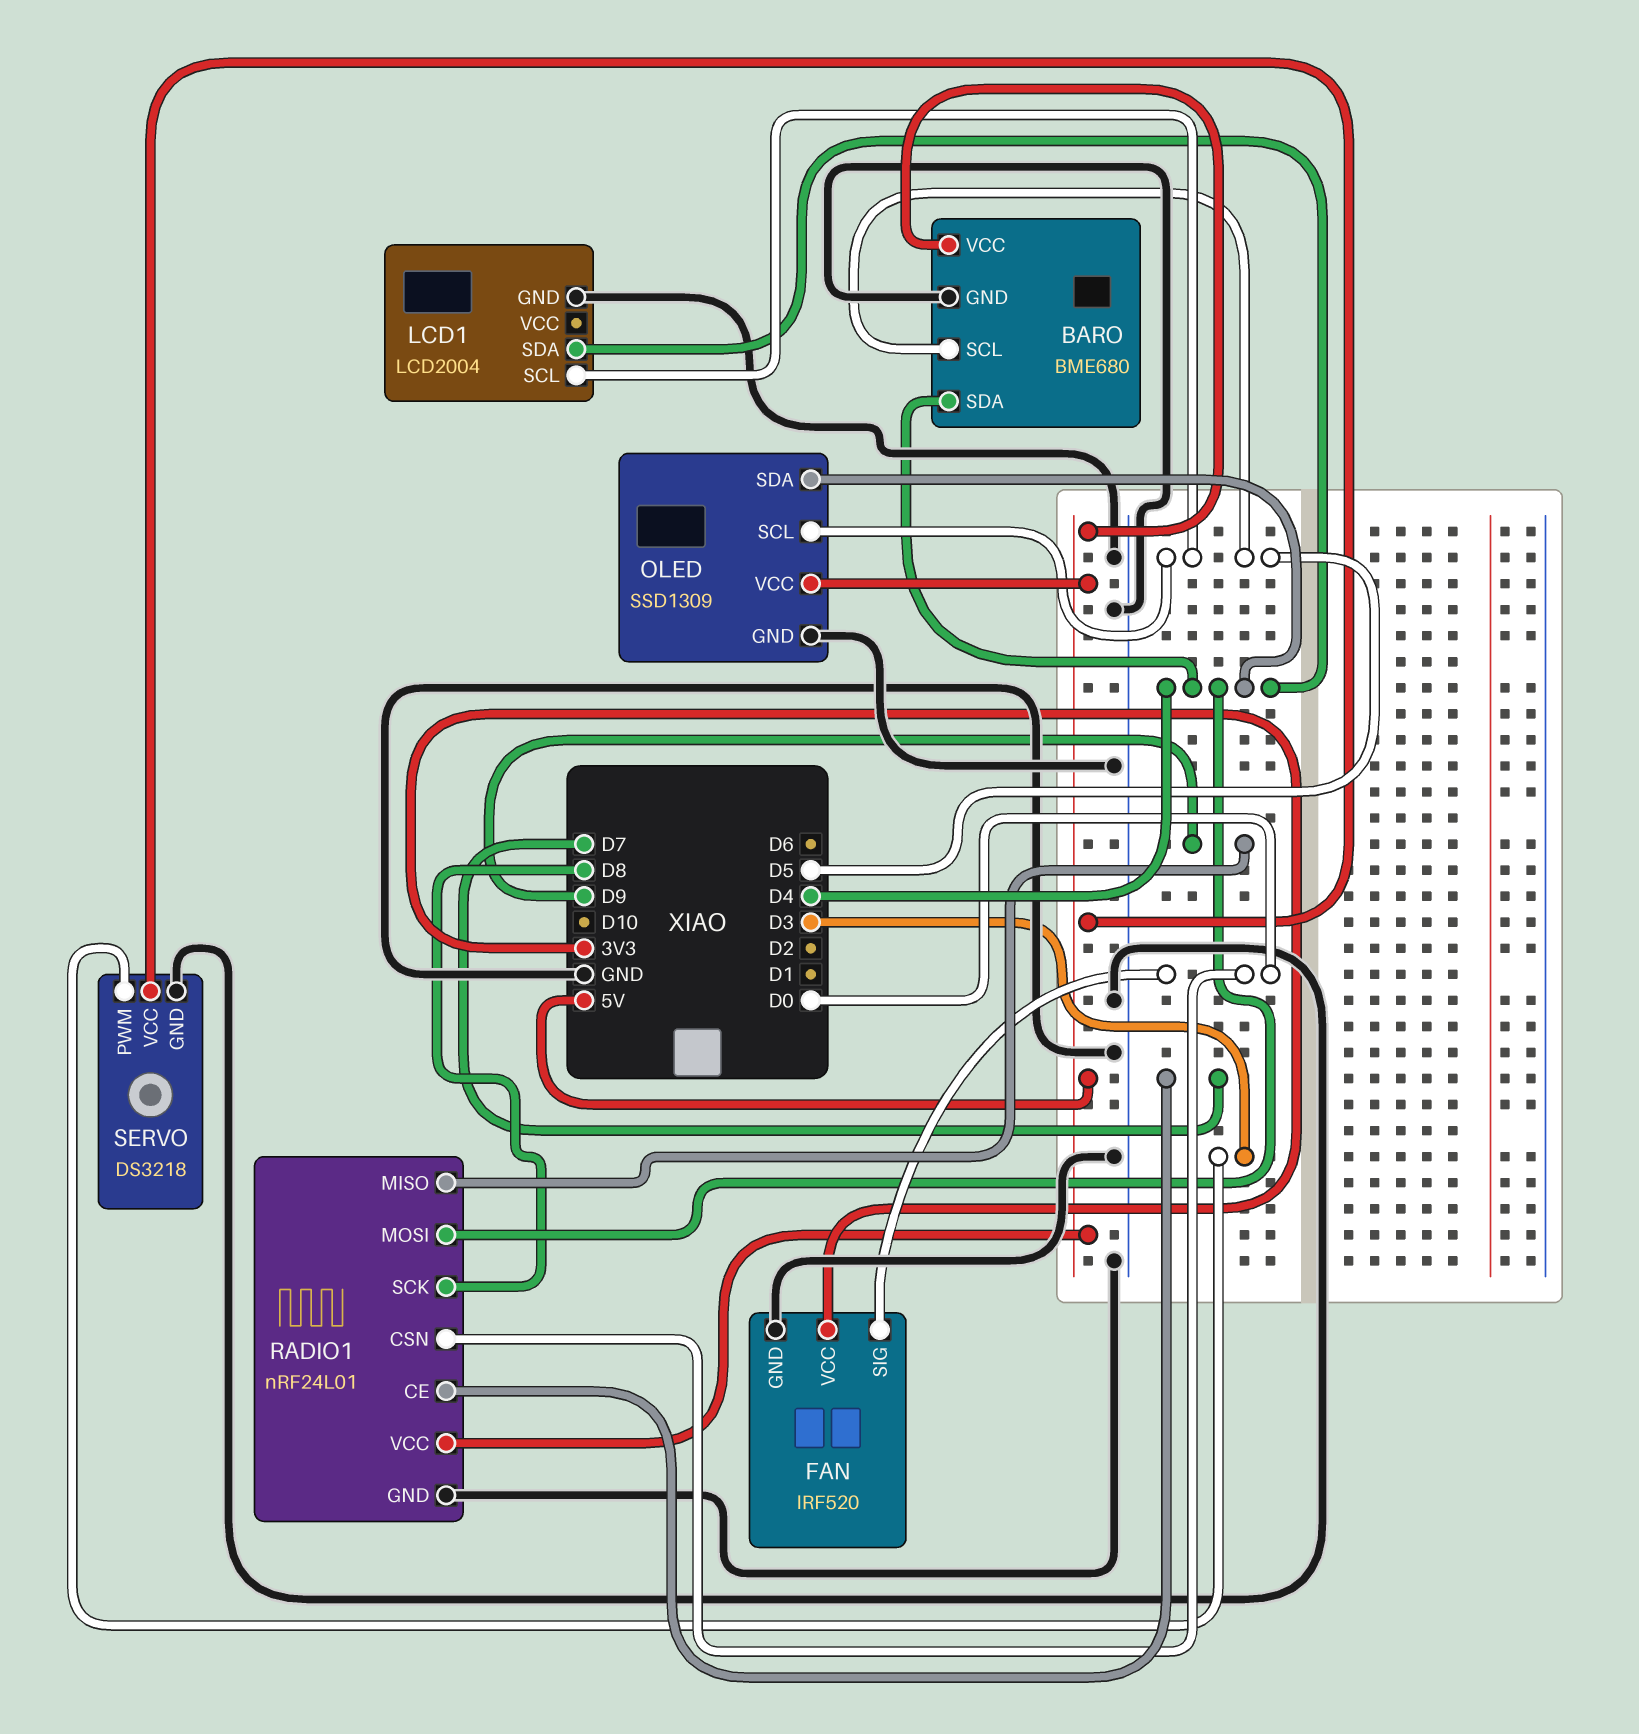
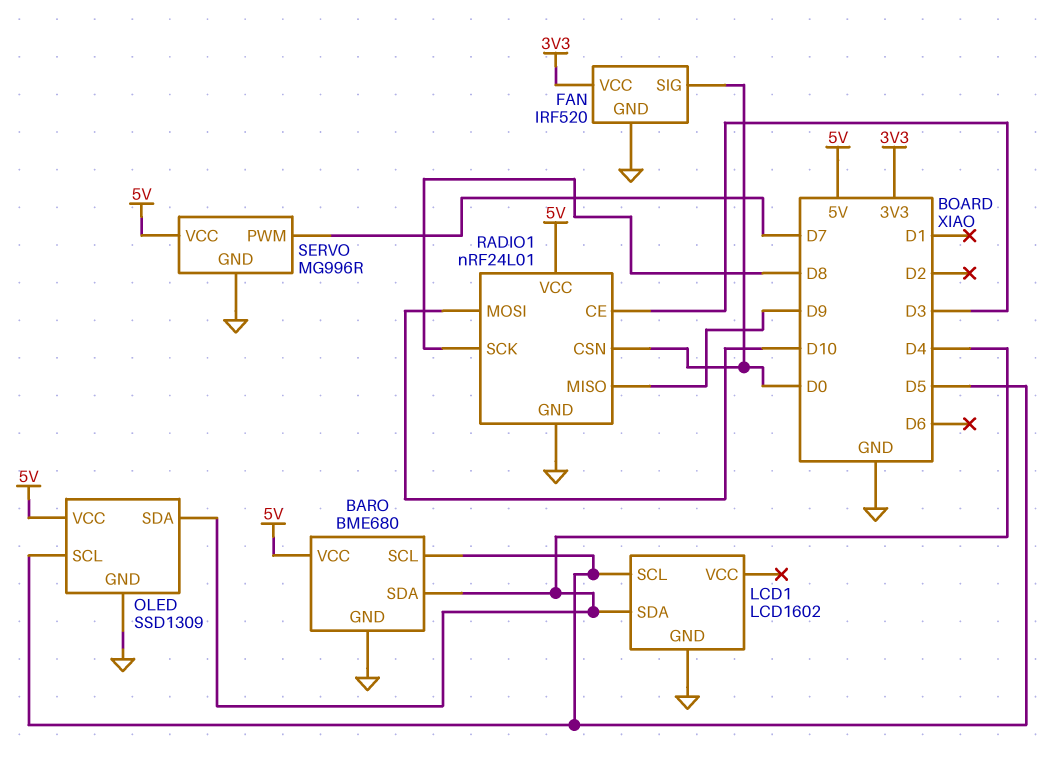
LCD1: LCD2004 -> LCD1602
RADIO1 pin CE: D7 -> D3
RADIO1 pin MOSI: D4 -> D10
SERVO: DS3218 -> MG996R
SERVO pin PWM: D3 -> D7

